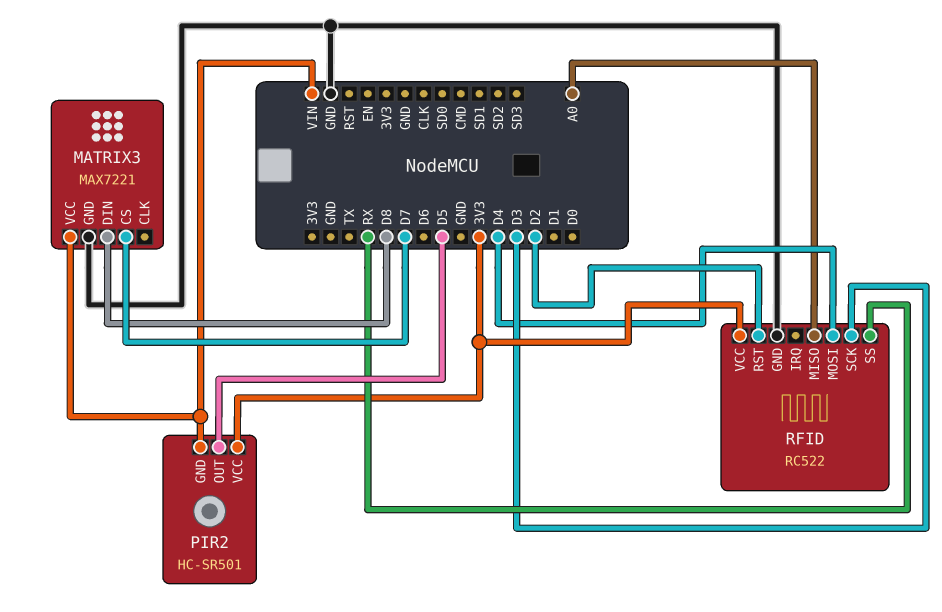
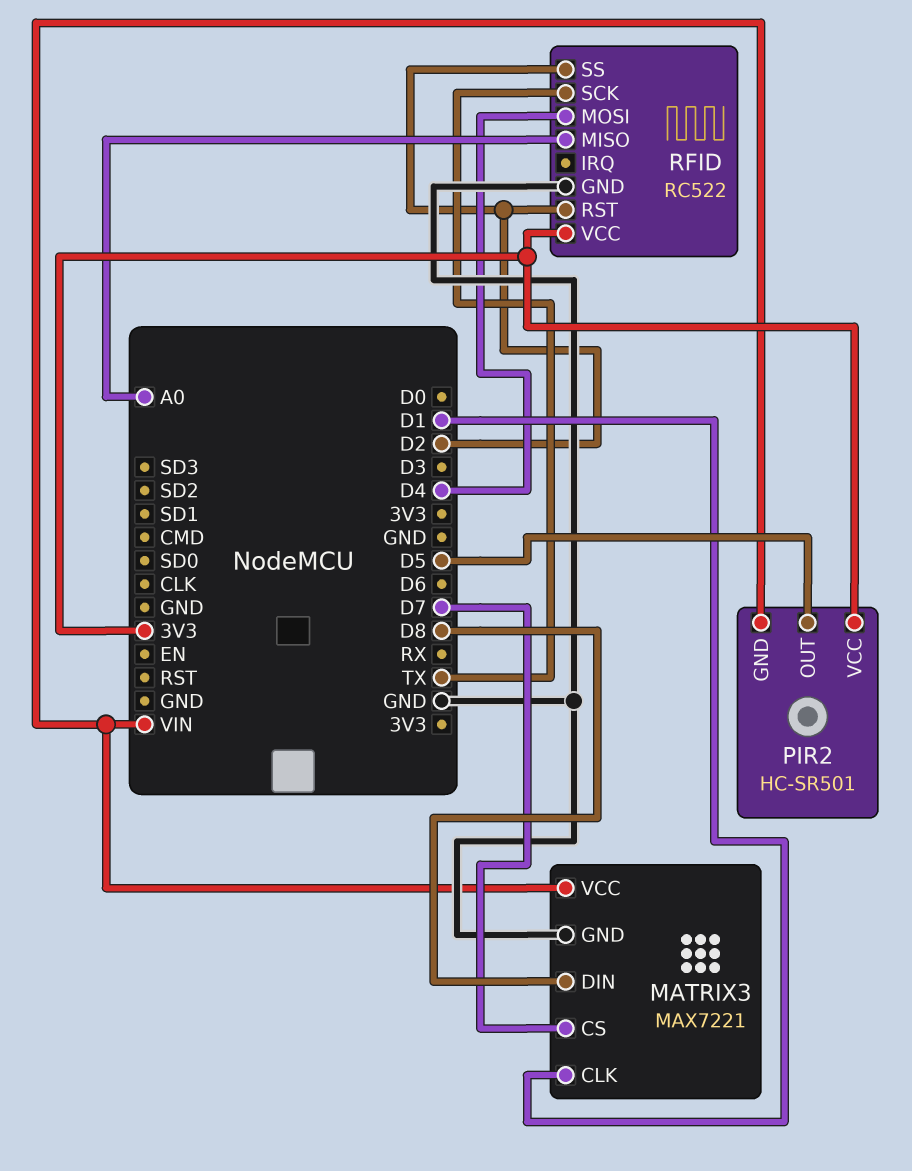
MATRIX3 pin CLK: none -> D1
RFID pin SCK: D3 -> TX
RFID pin SS: RX -> D2

